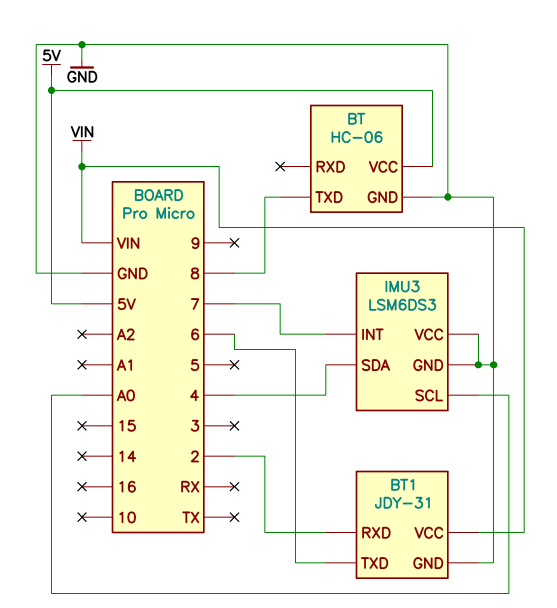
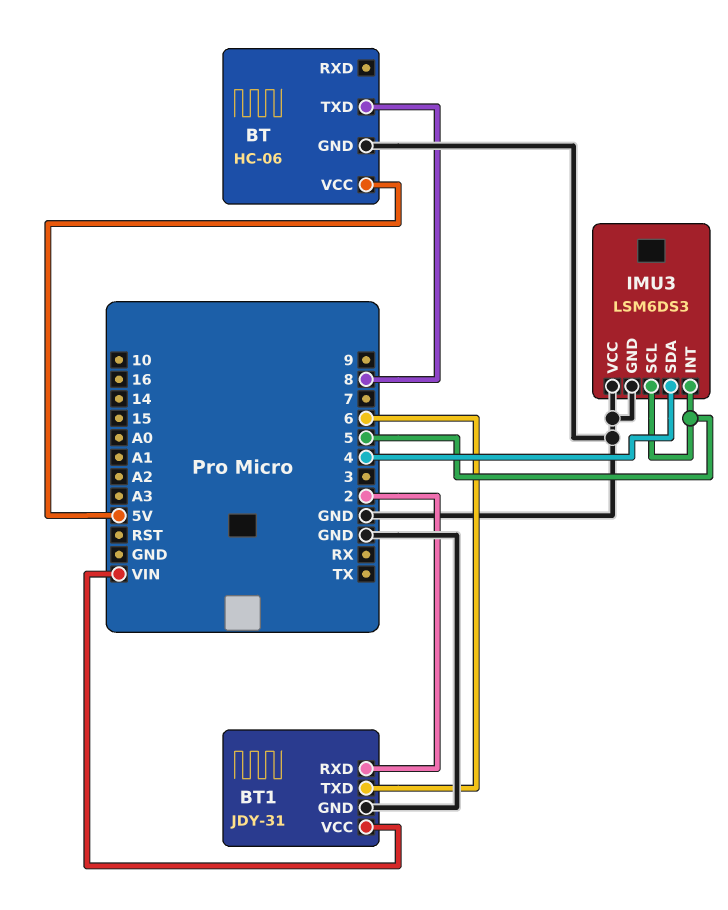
IMU3 pin INT: 7 -> 5
IMU3 pin SCL: A0 -> 5

